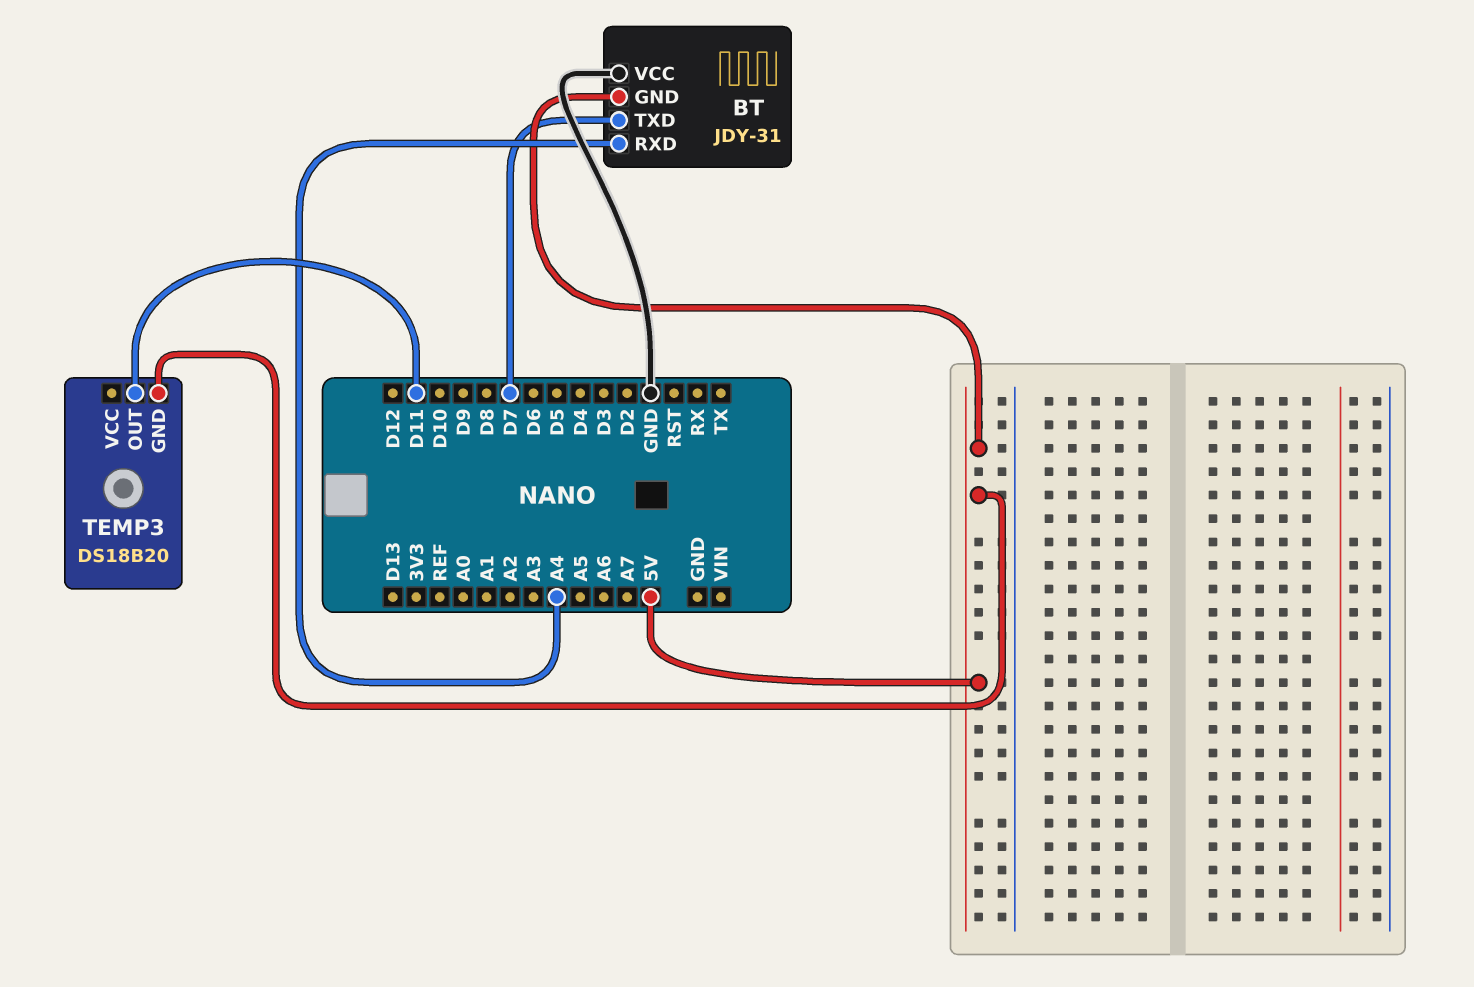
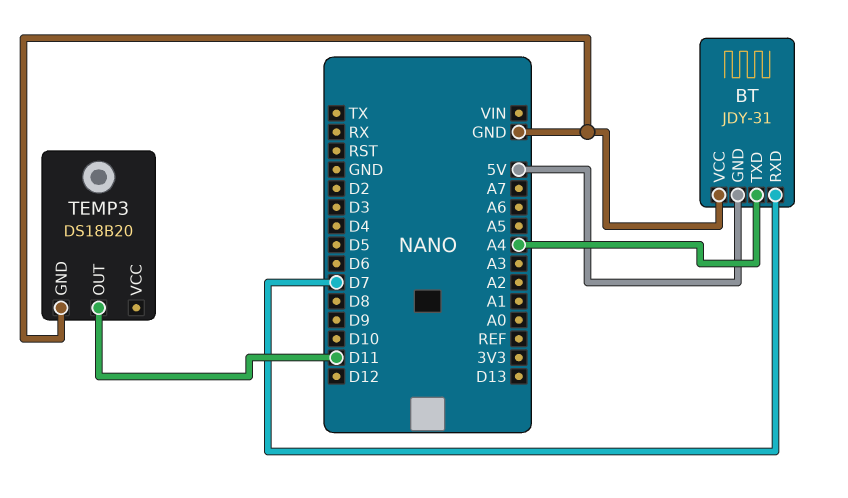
BT pin RXD: A4 -> D7
BT pin TXD: D7 -> A4
TEMP3 pin GND: 5V -> GND

